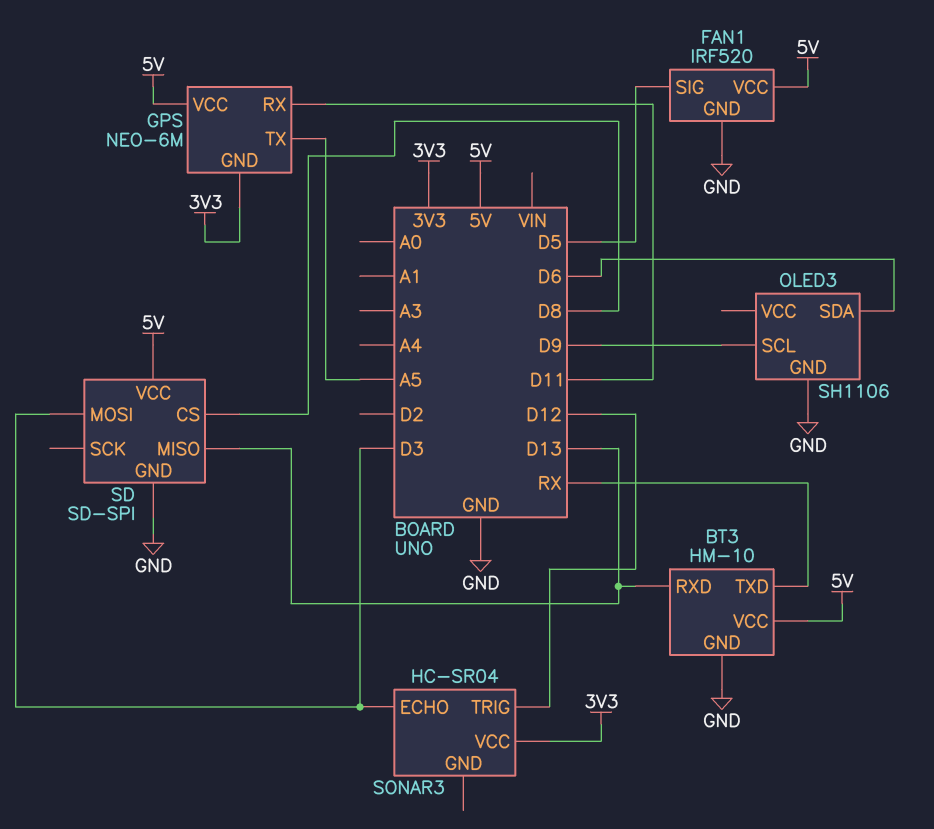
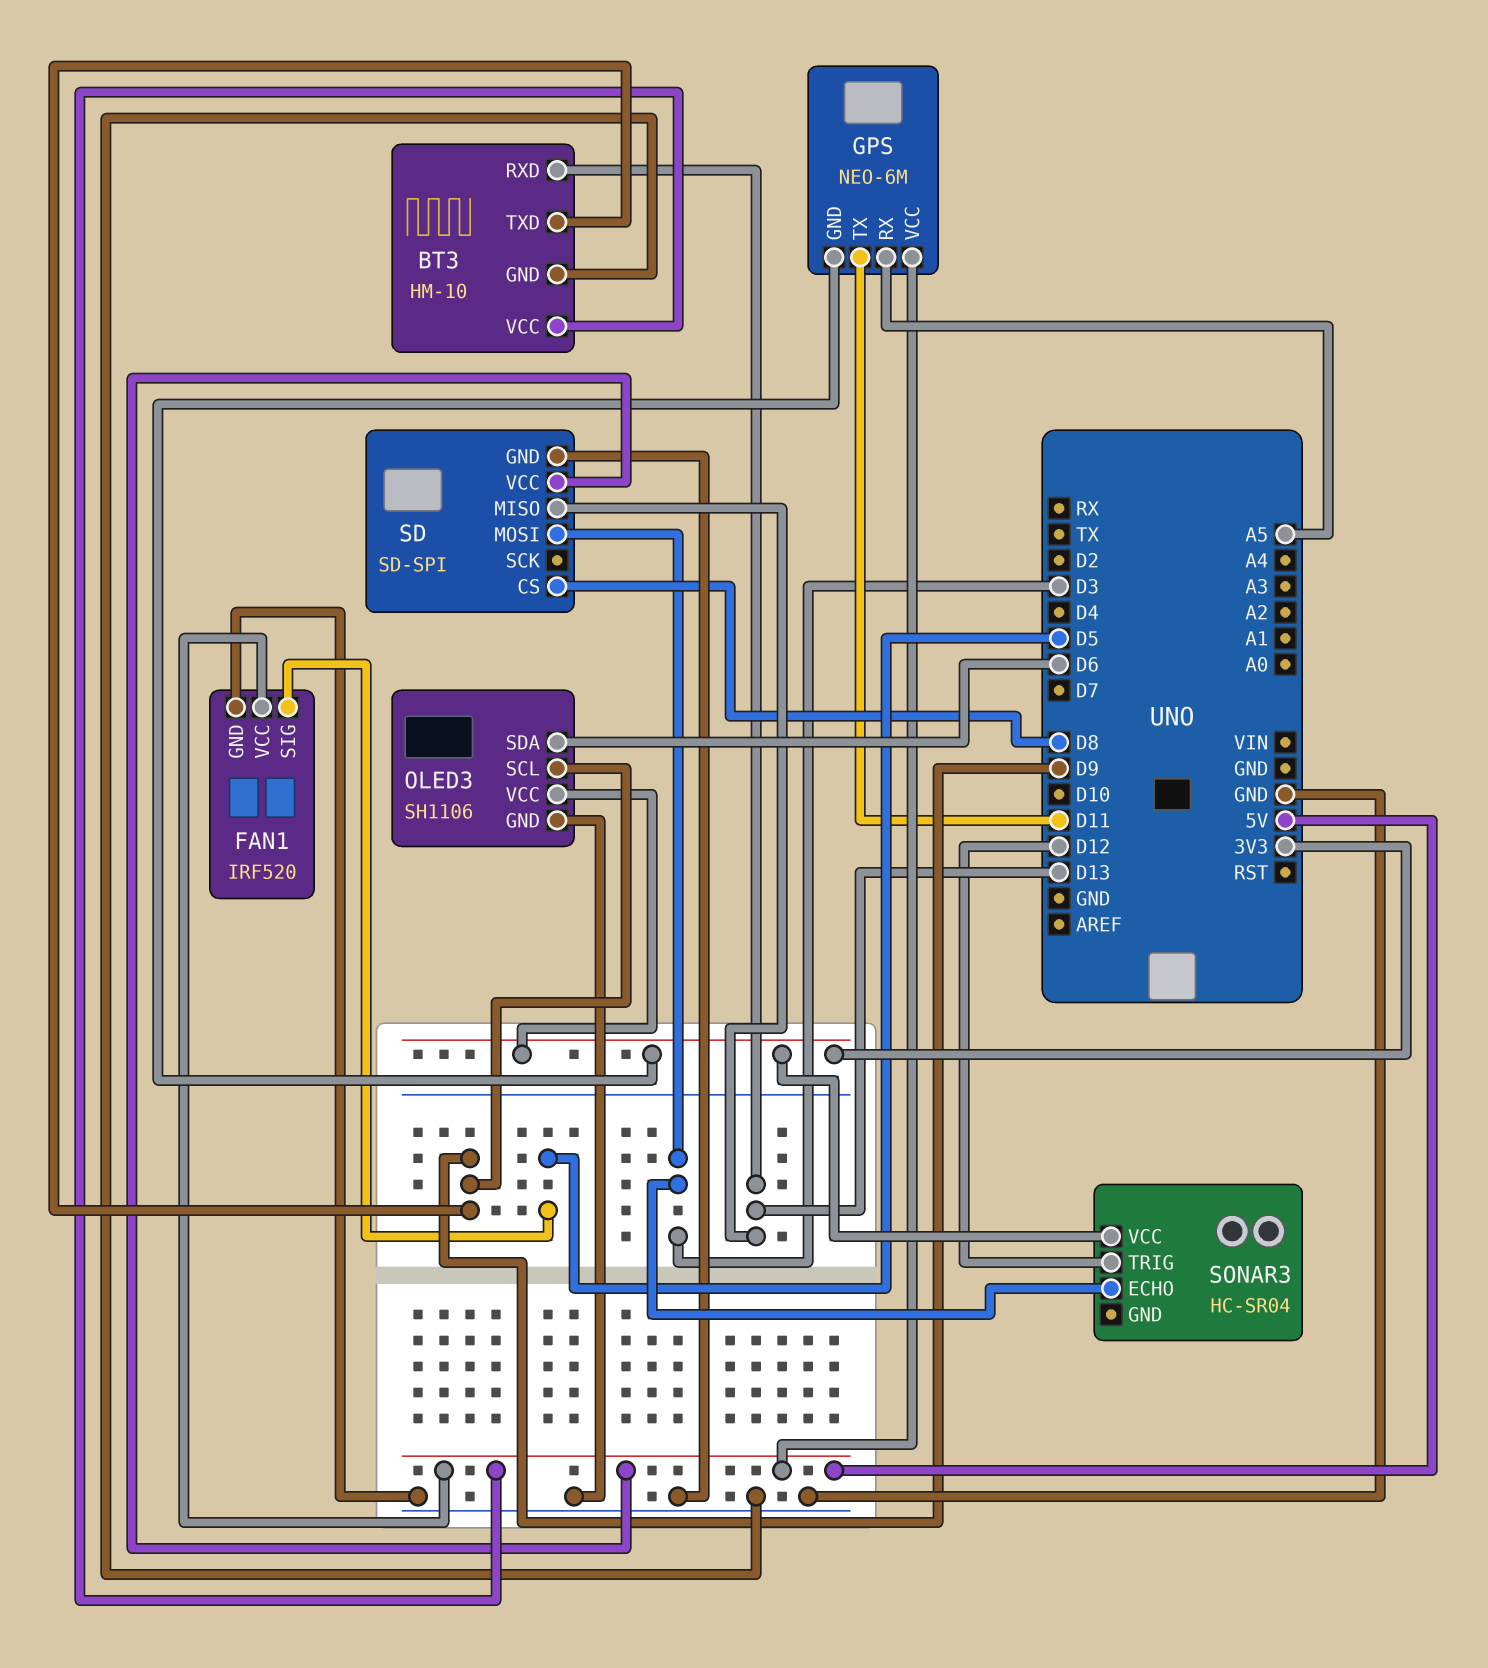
BT3 pin TXD: RX -> D9
GPS pin RX: D11 -> A5
GPS pin TX: A5 -> D11
OLED3 pin VCC: none -> 3V3

